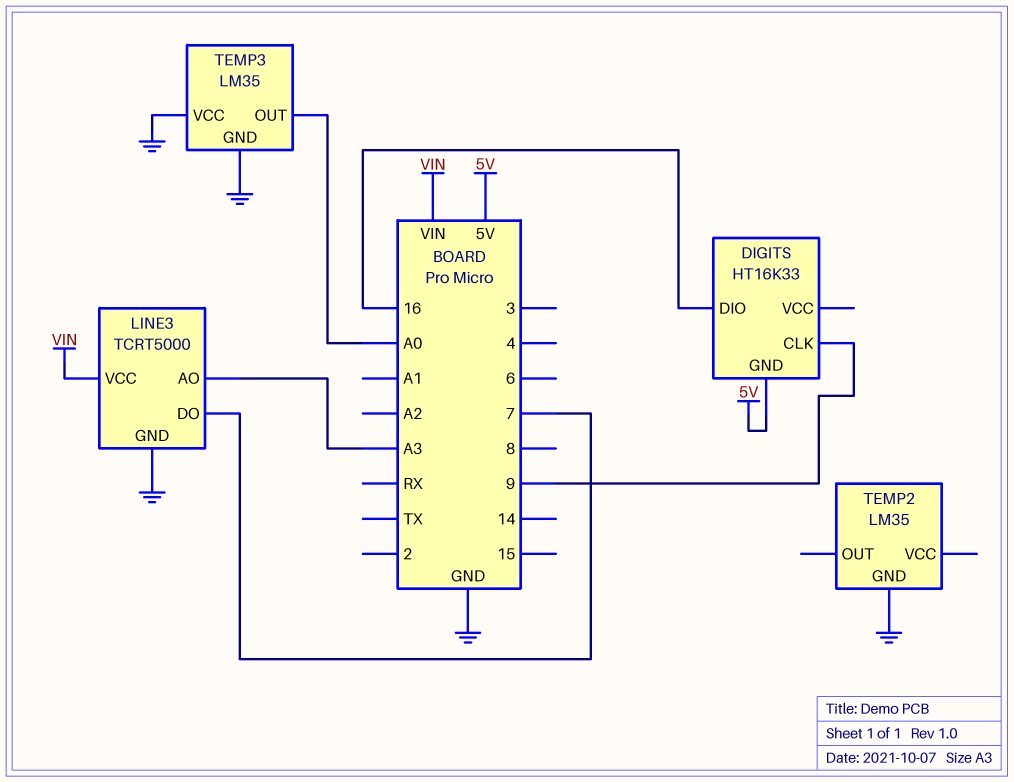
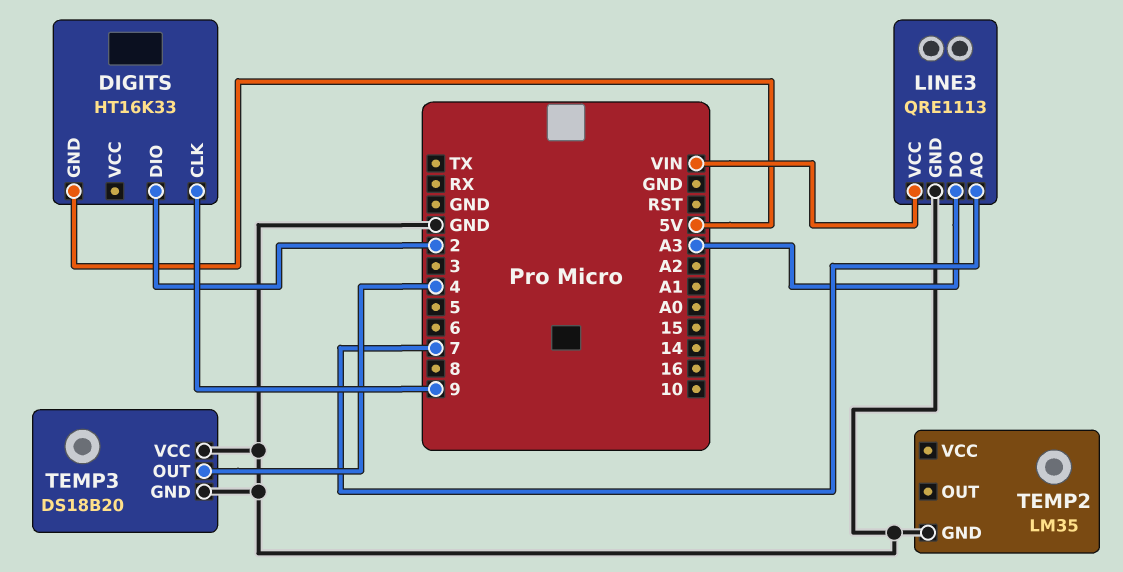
DIGITS pin DIO: 16 -> 2
LINE3: TCRT5000 -> QRE1113
LINE3 pin AO: A3 -> 7
LINE3 pin DO: 7 -> A3
TEMP3: LM35 -> DS18B20
TEMP3 pin OUT: A0 -> 4

